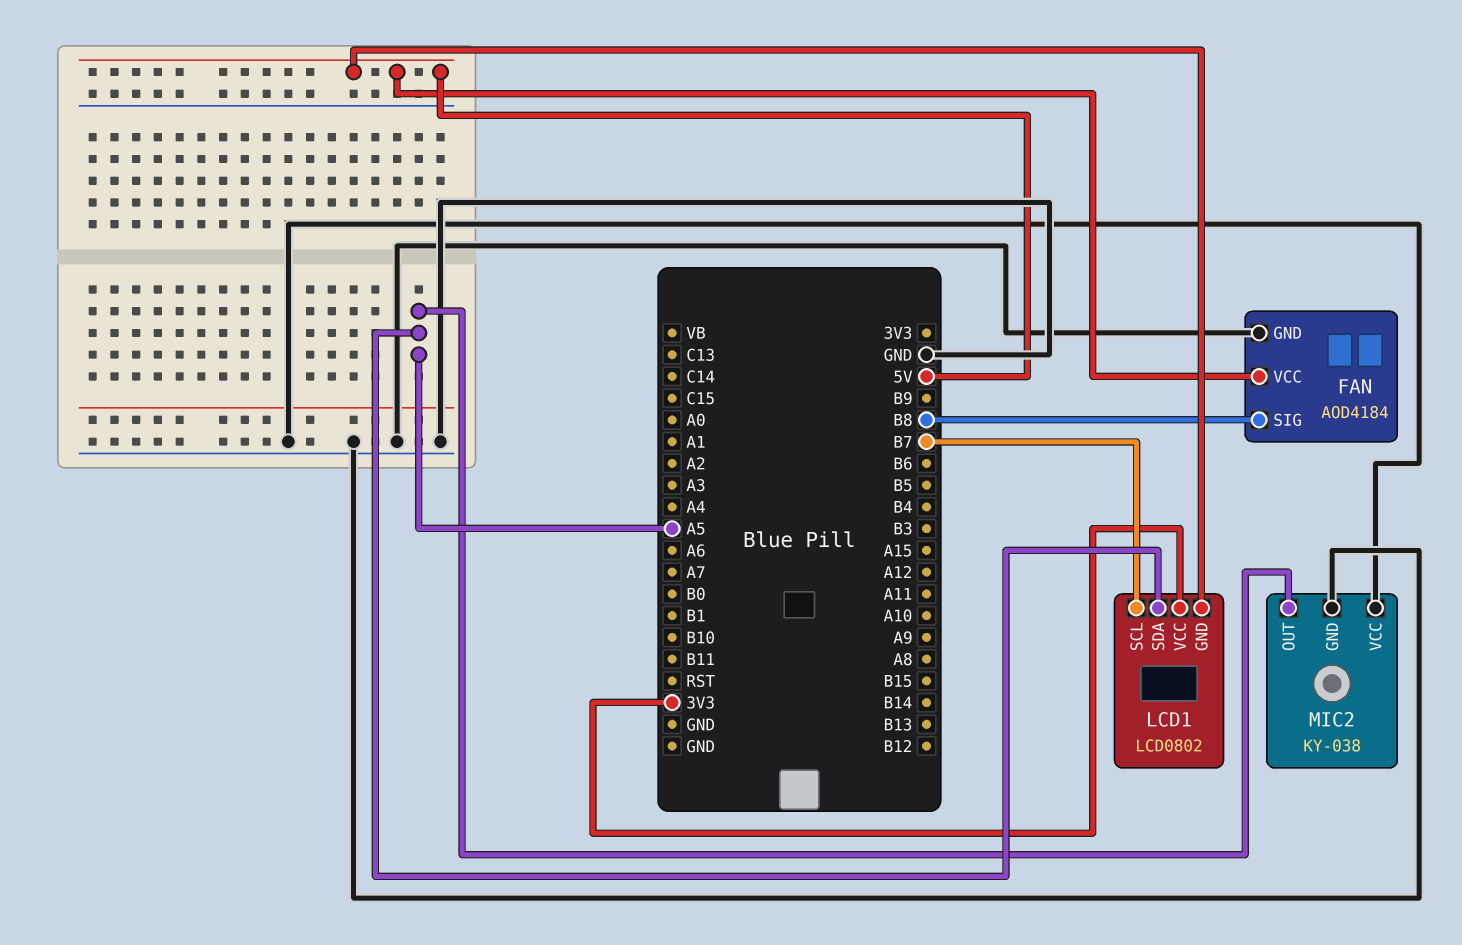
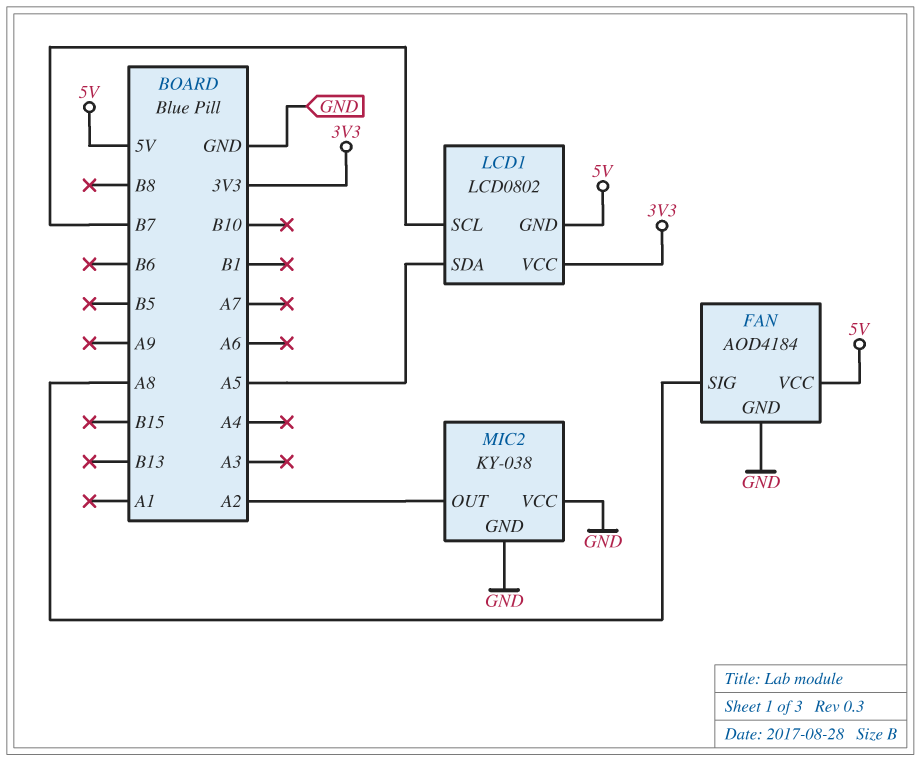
FAN pin SIG: B8 -> A8
MIC2 pin OUT: A5 -> A2

